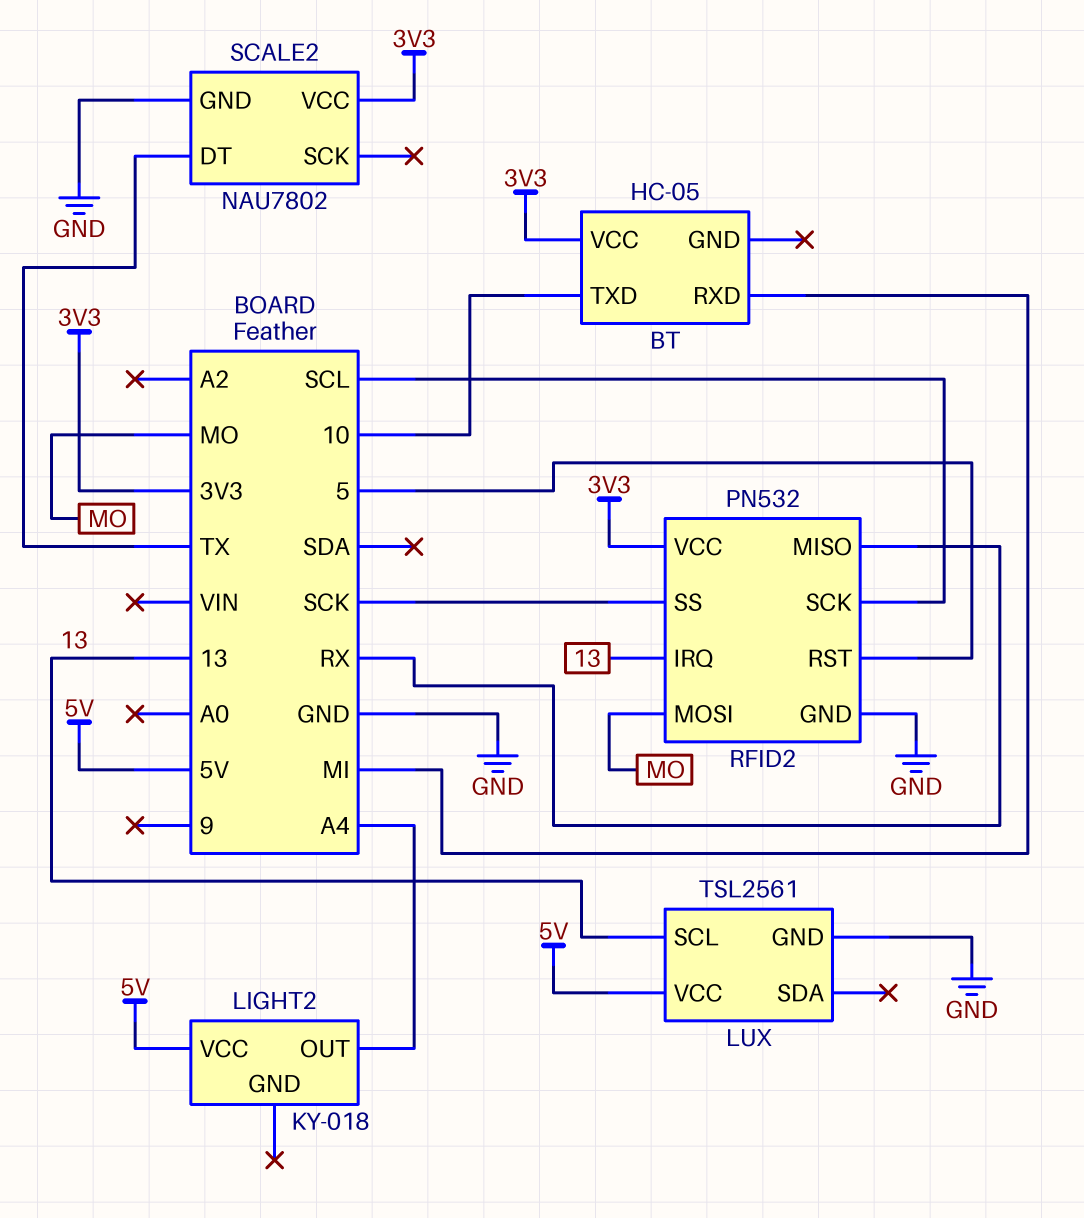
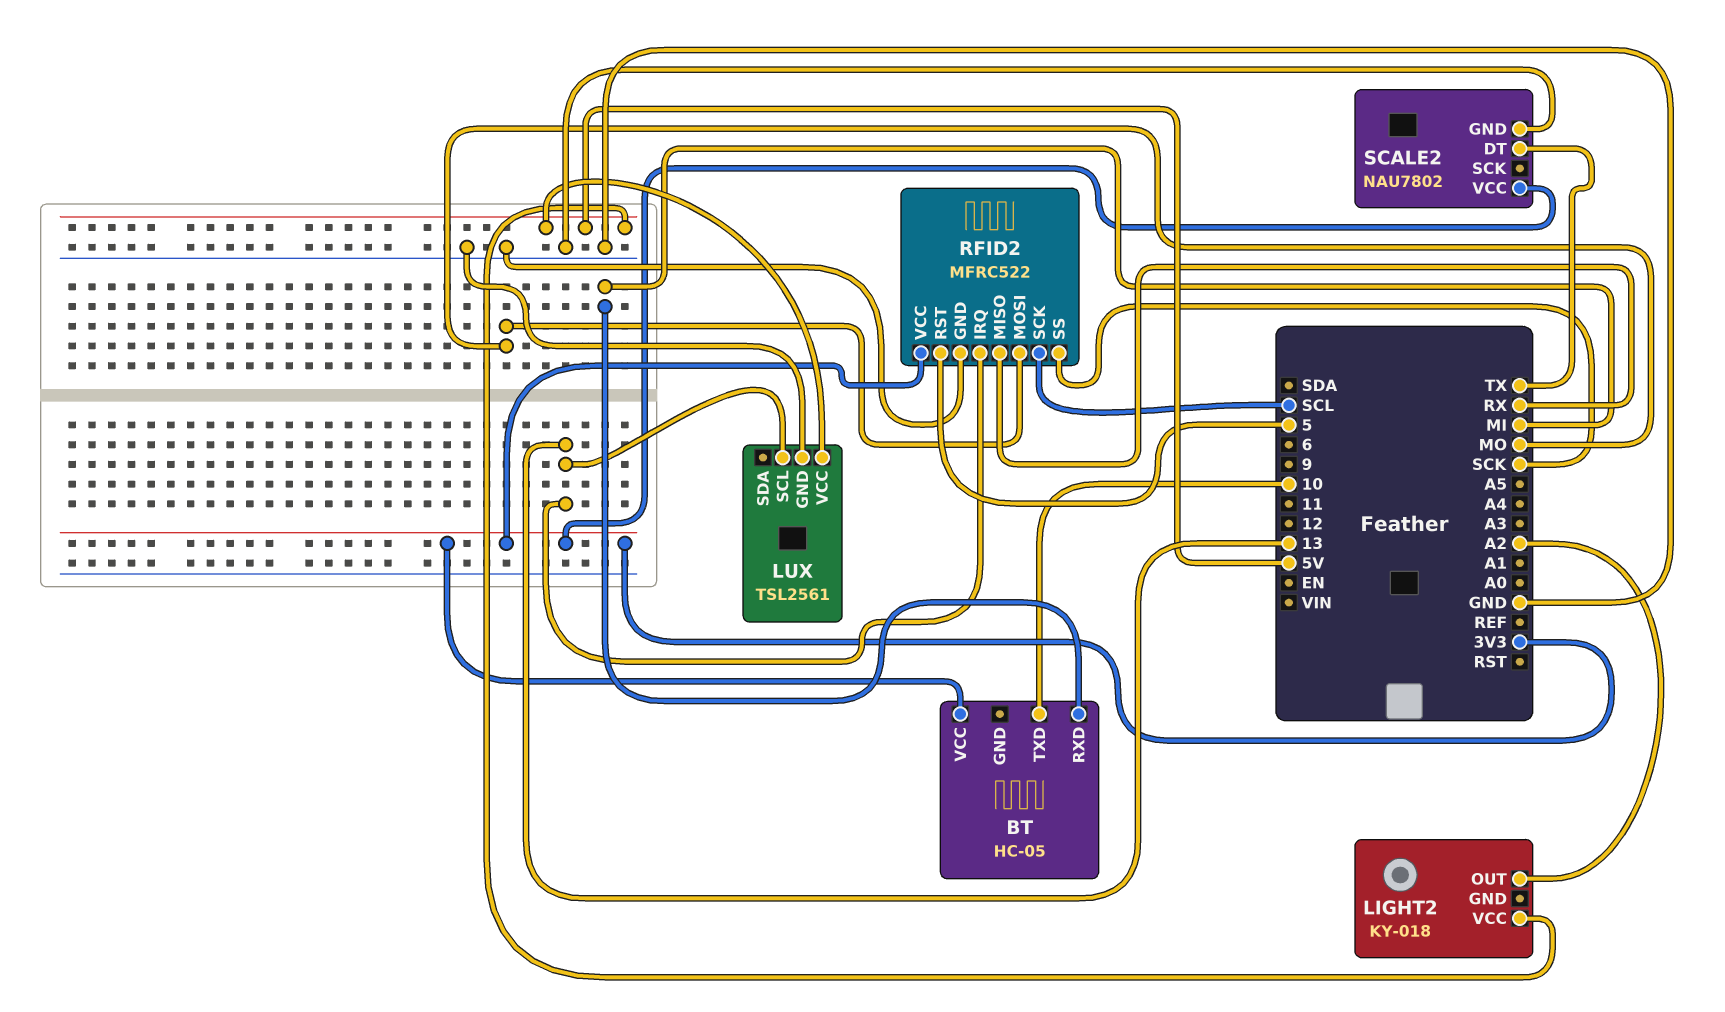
LIGHT2 pin OUT: A4 -> A2
RFID2: PN532 -> MFRC522

